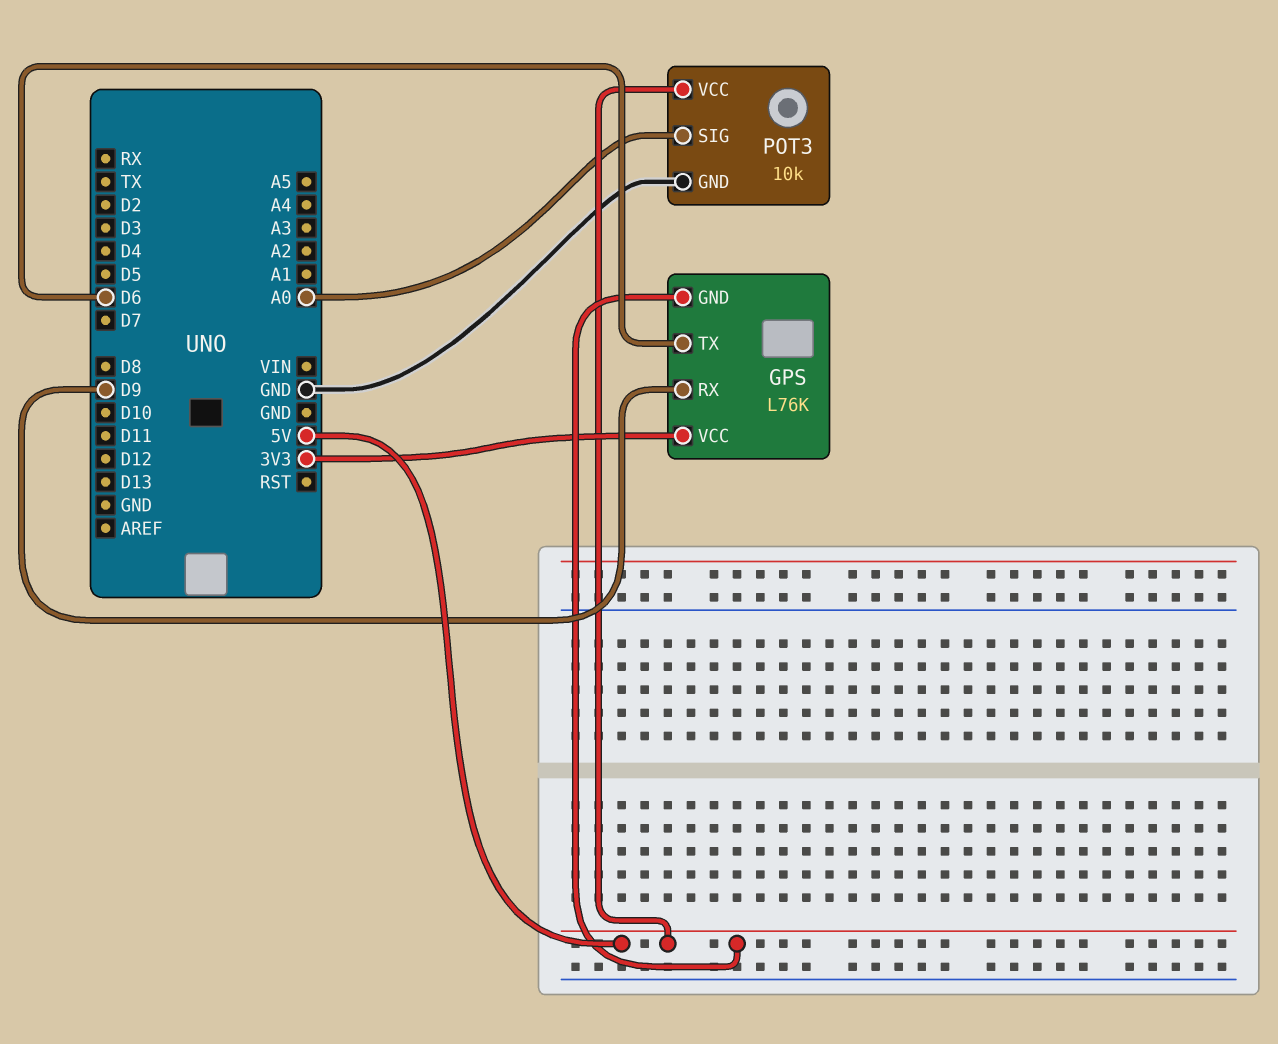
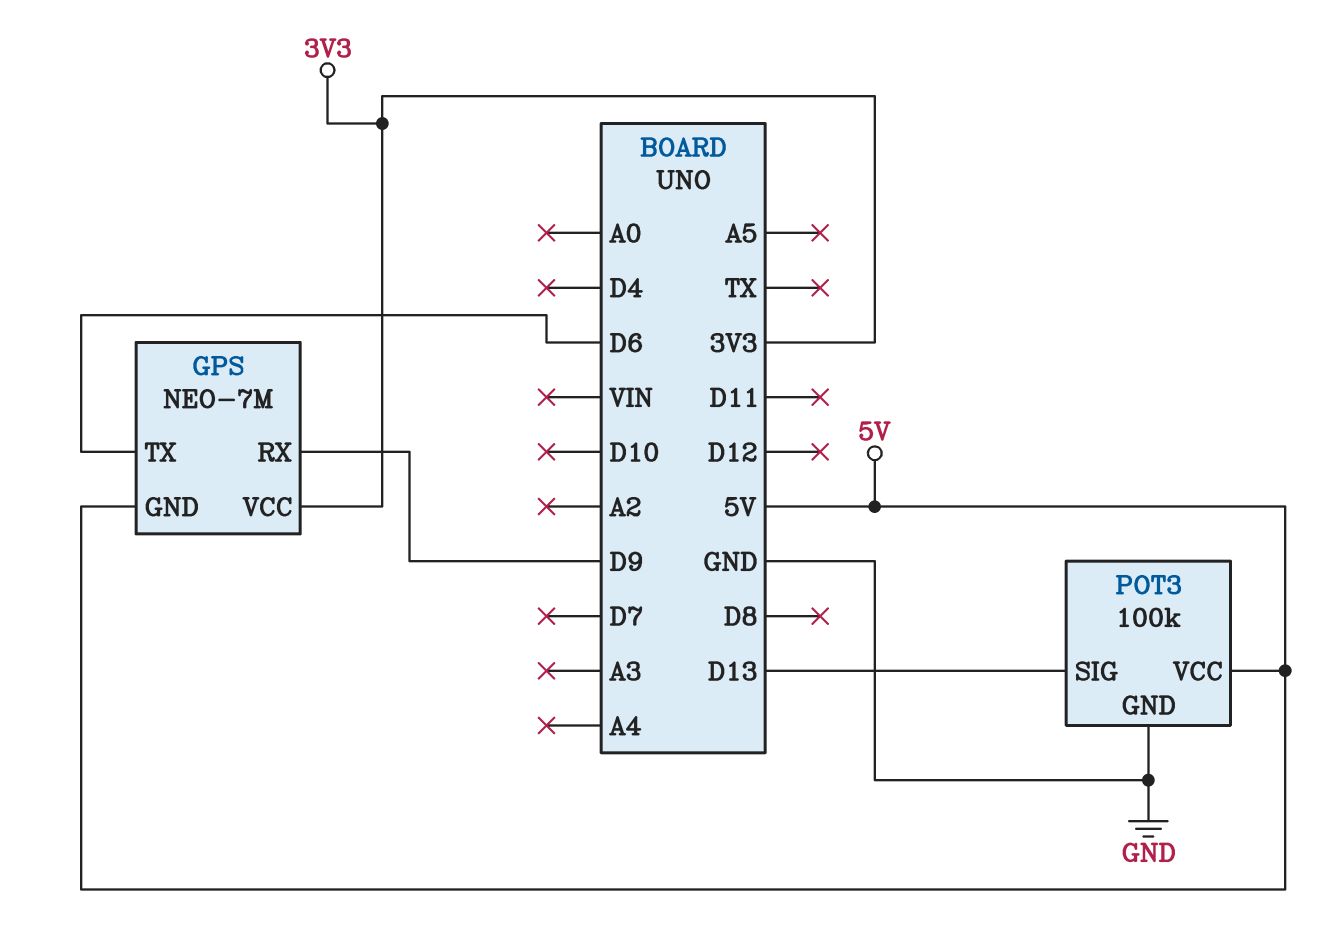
GPS: L76K -> NEO-7M
POT3: 10k -> 100k
POT3 pin SIG: A0 -> D13

